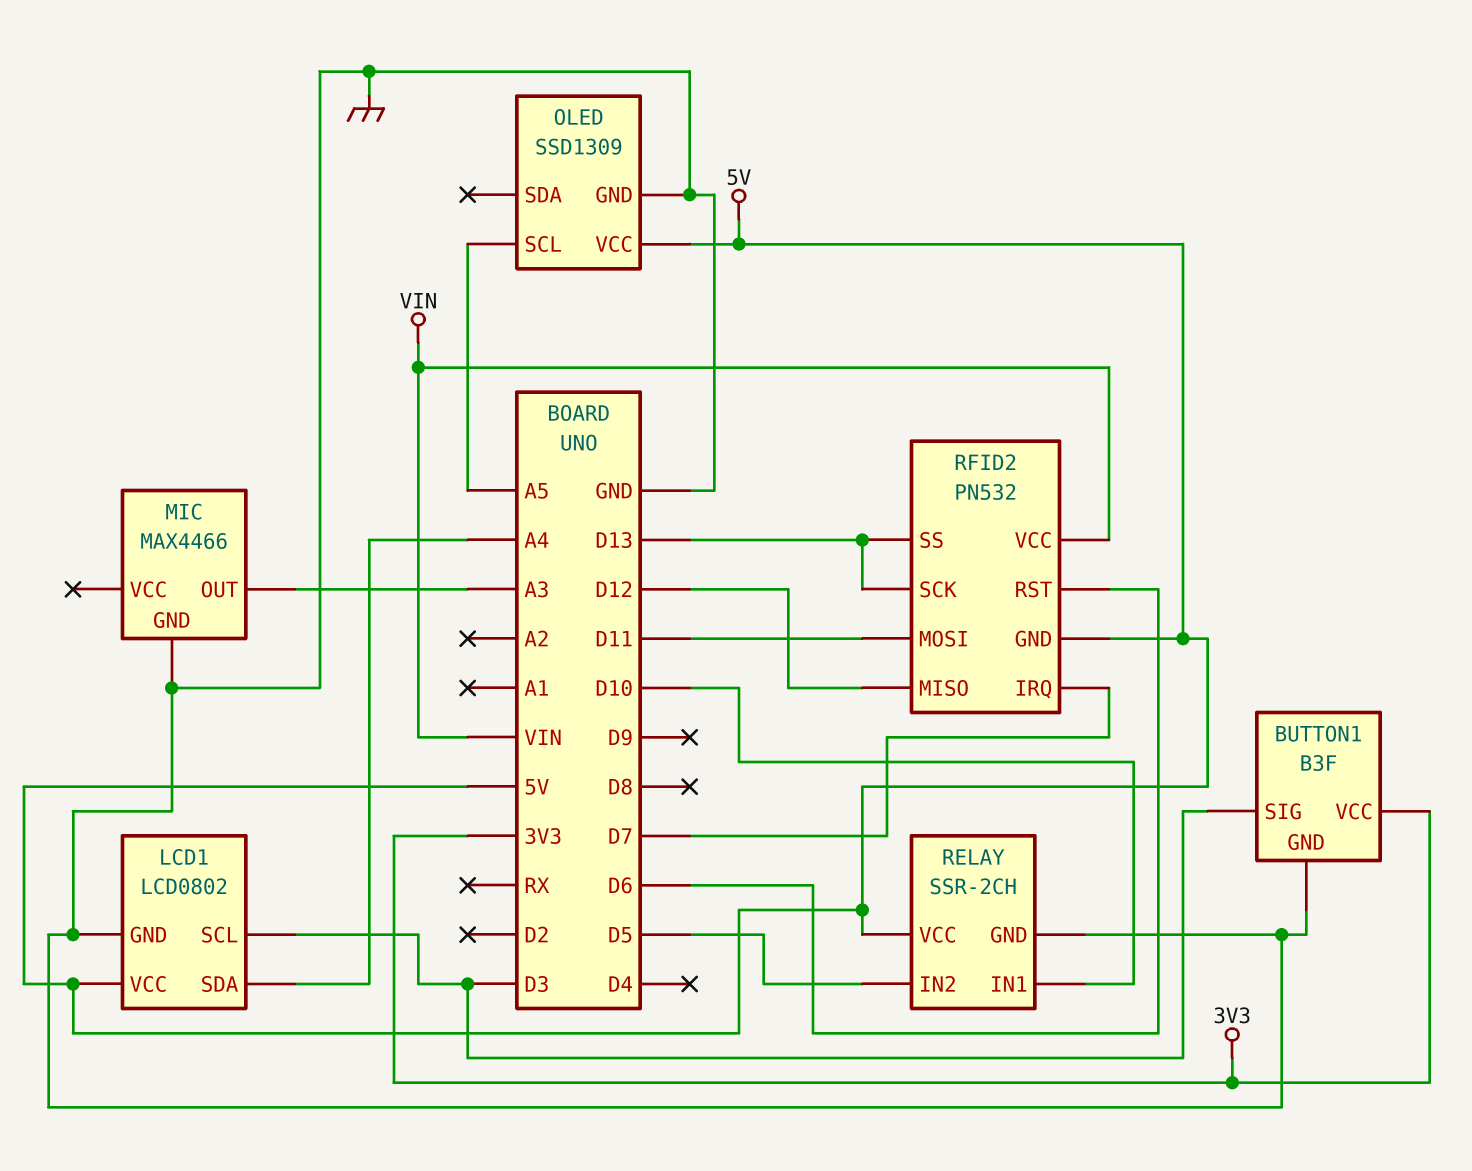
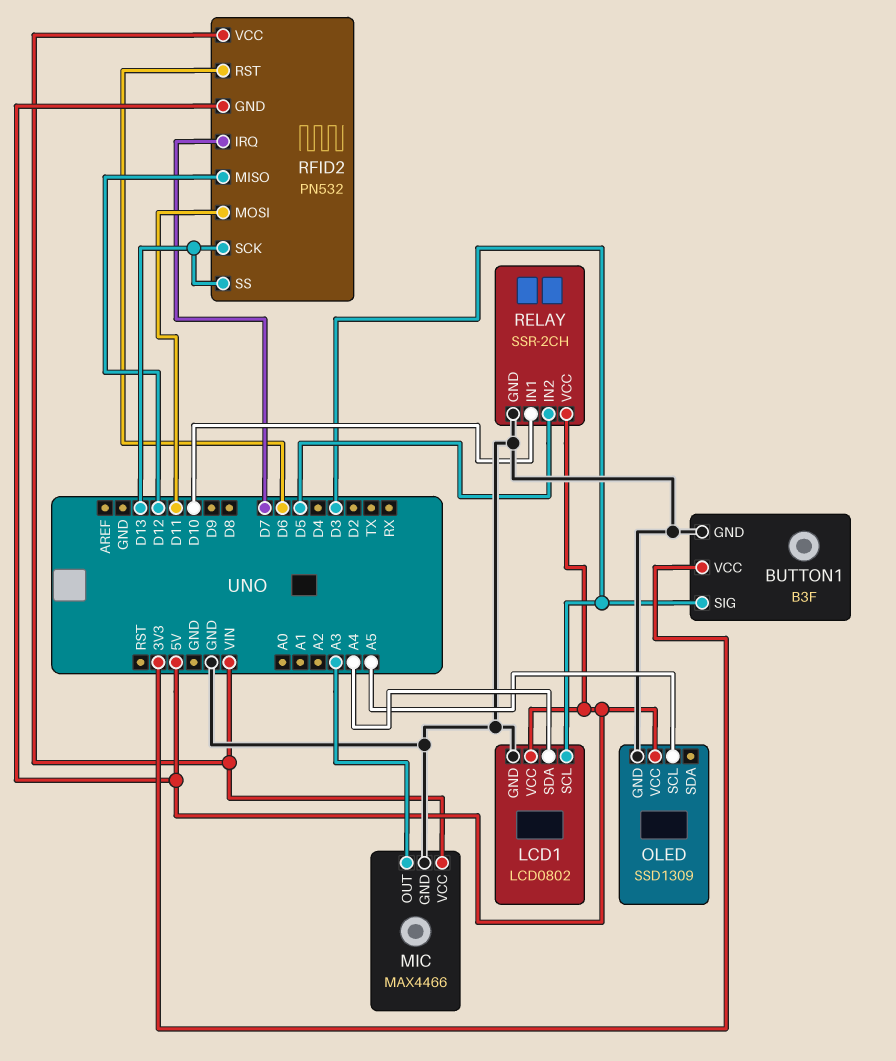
MIC pin VCC: none -> VIN

